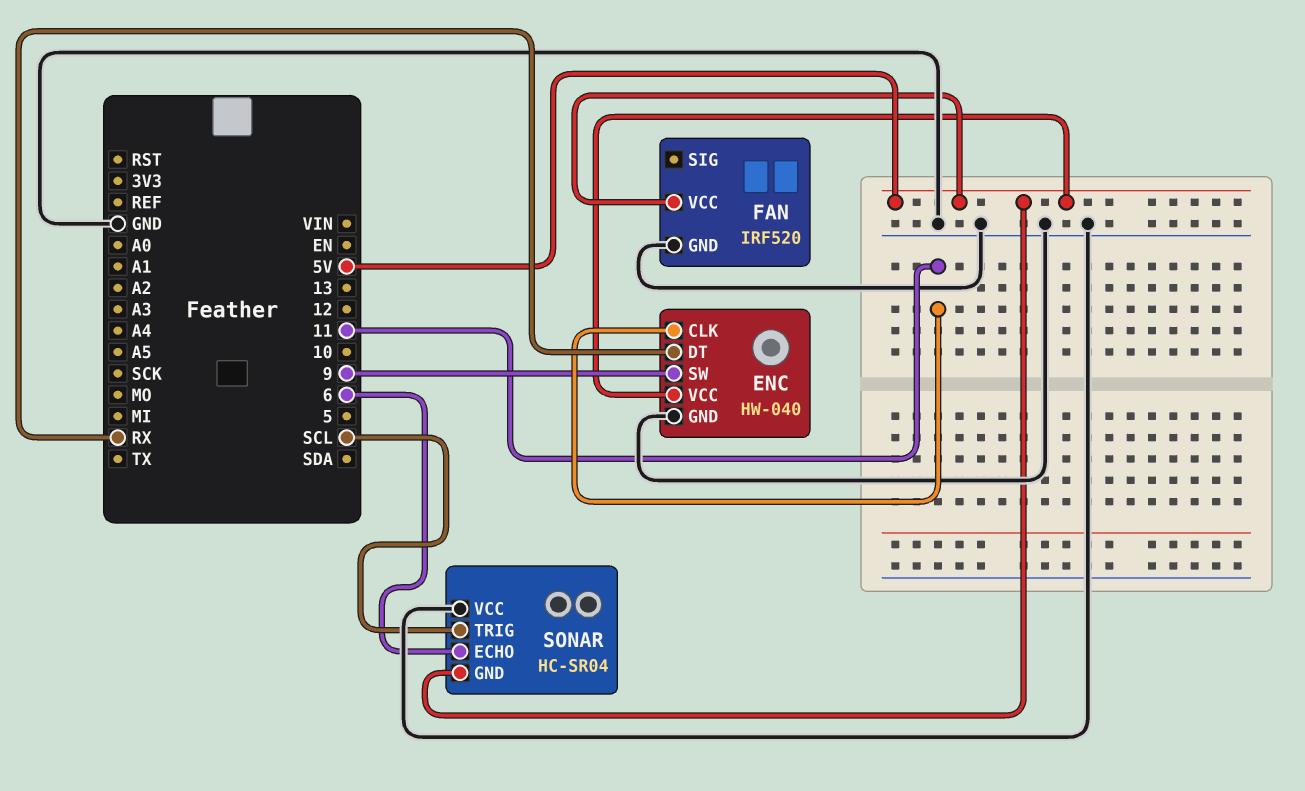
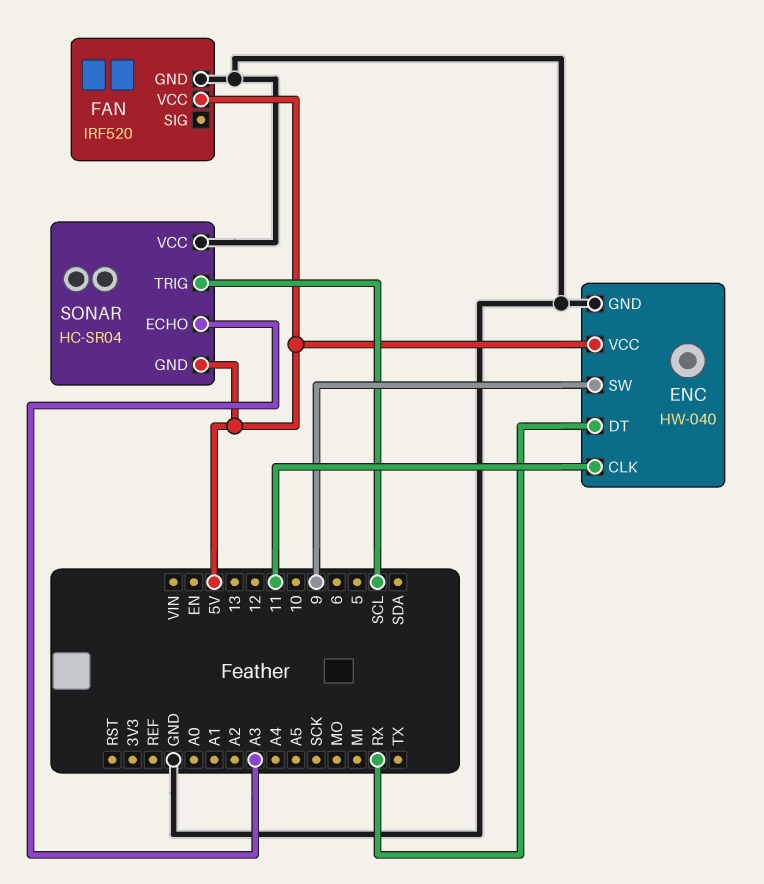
SONAR pin ECHO: 6 -> A3

